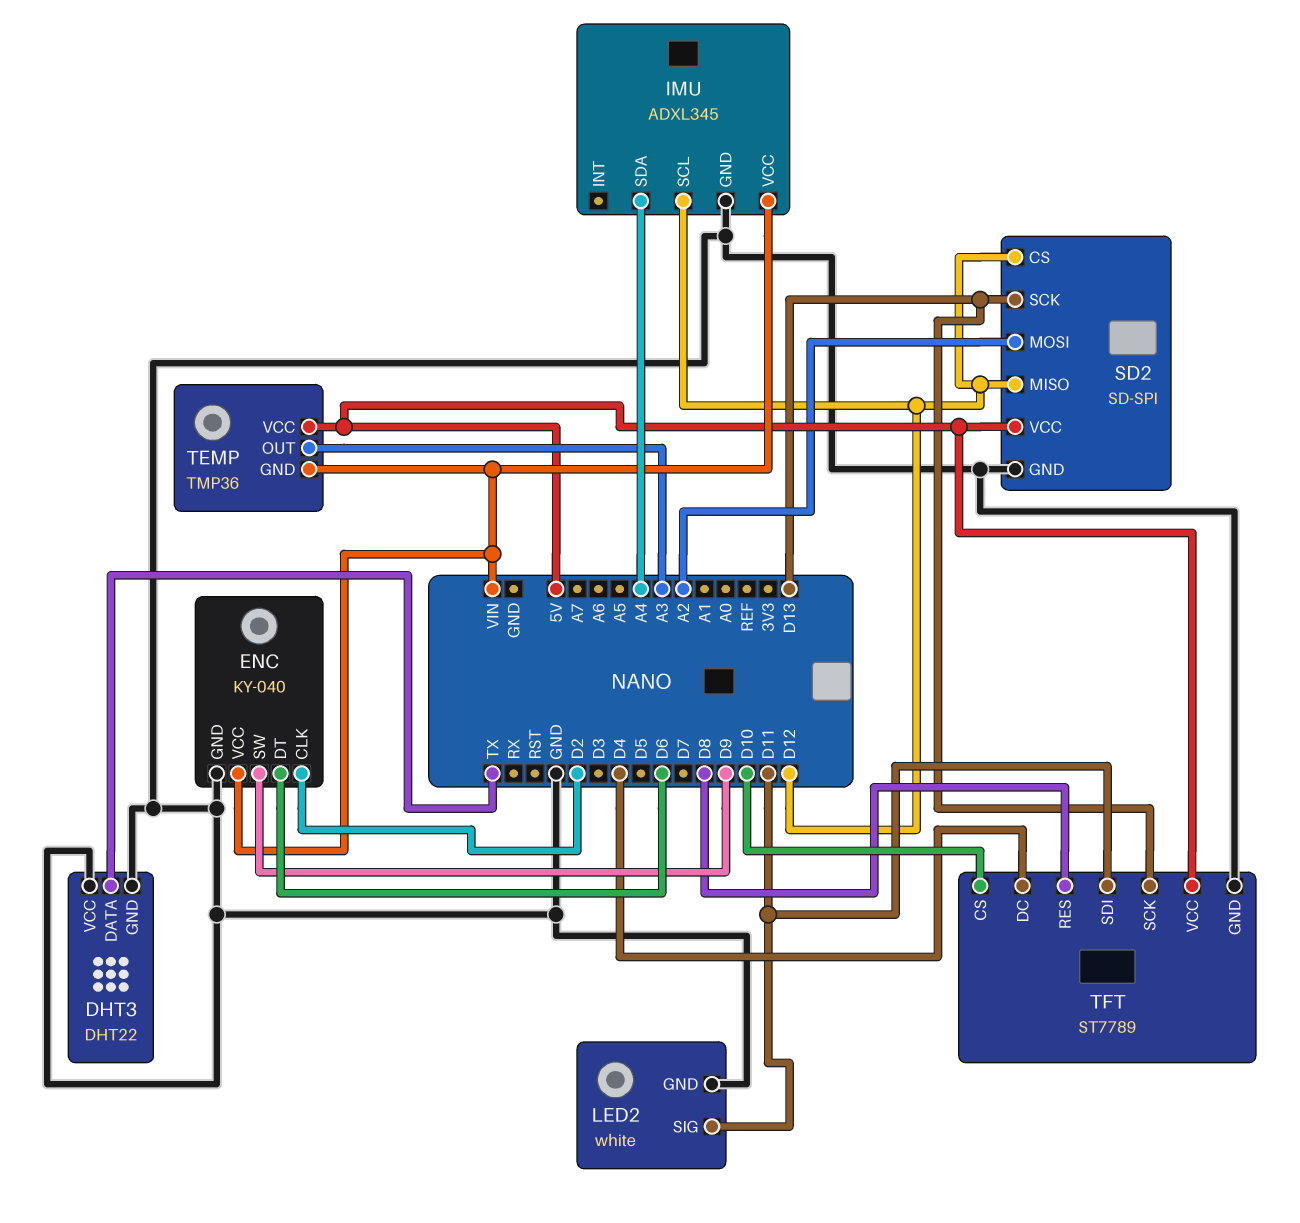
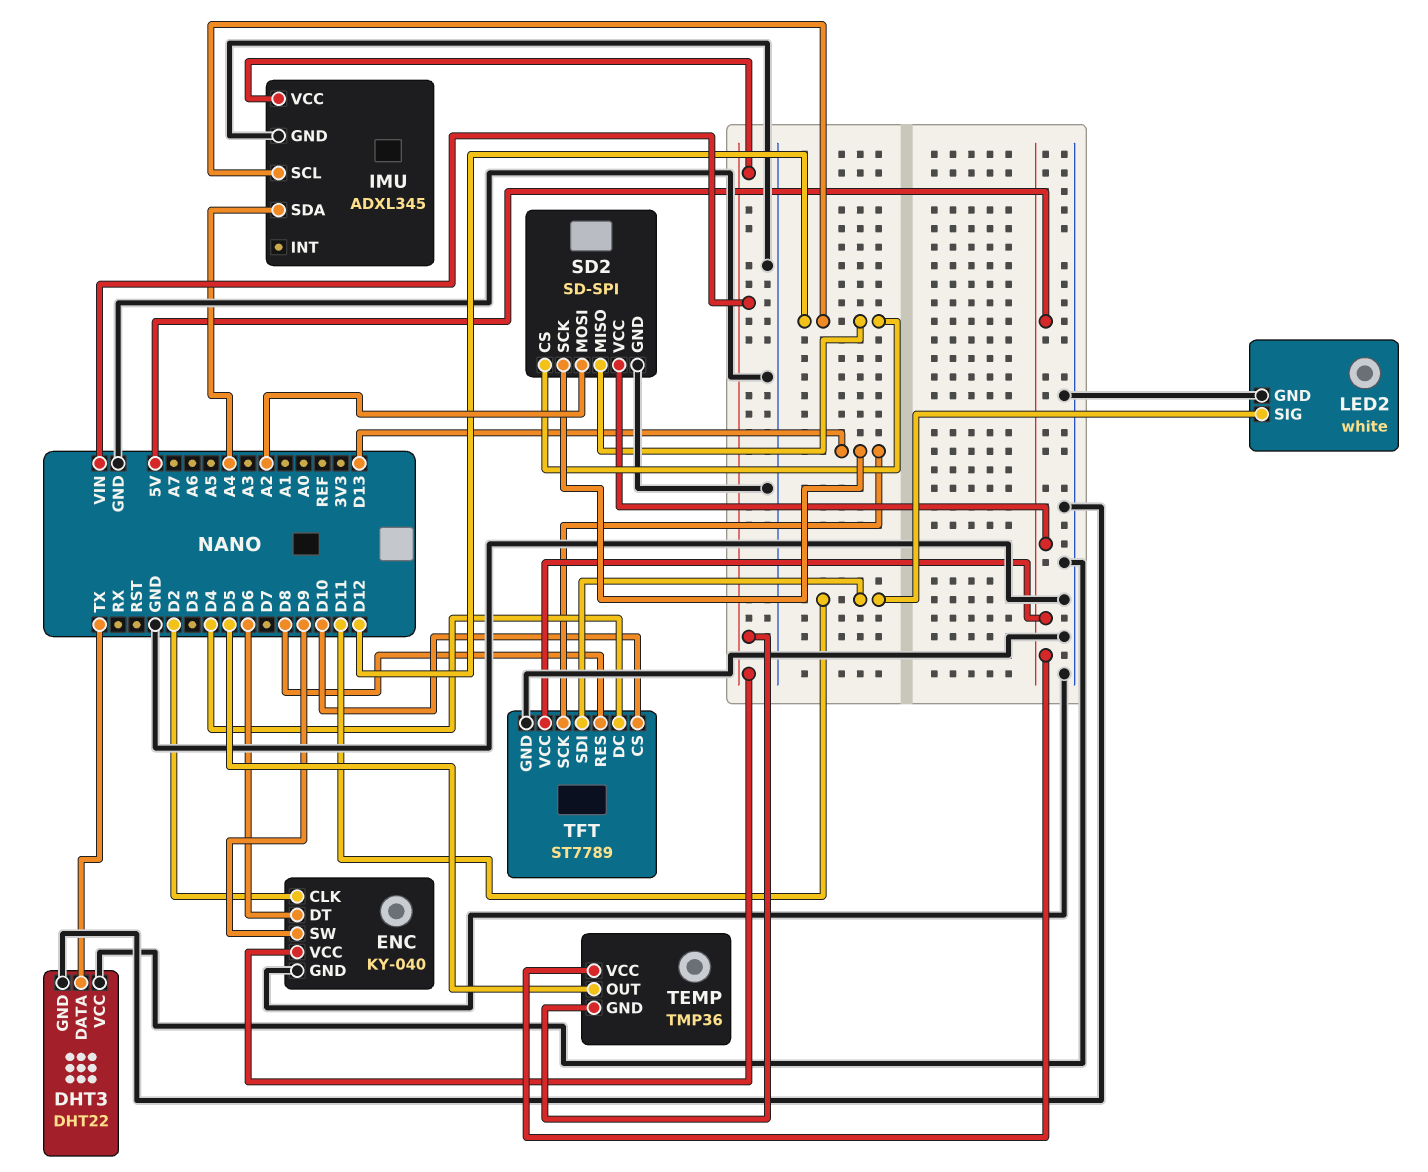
TEMP pin OUT: A3 -> D5

